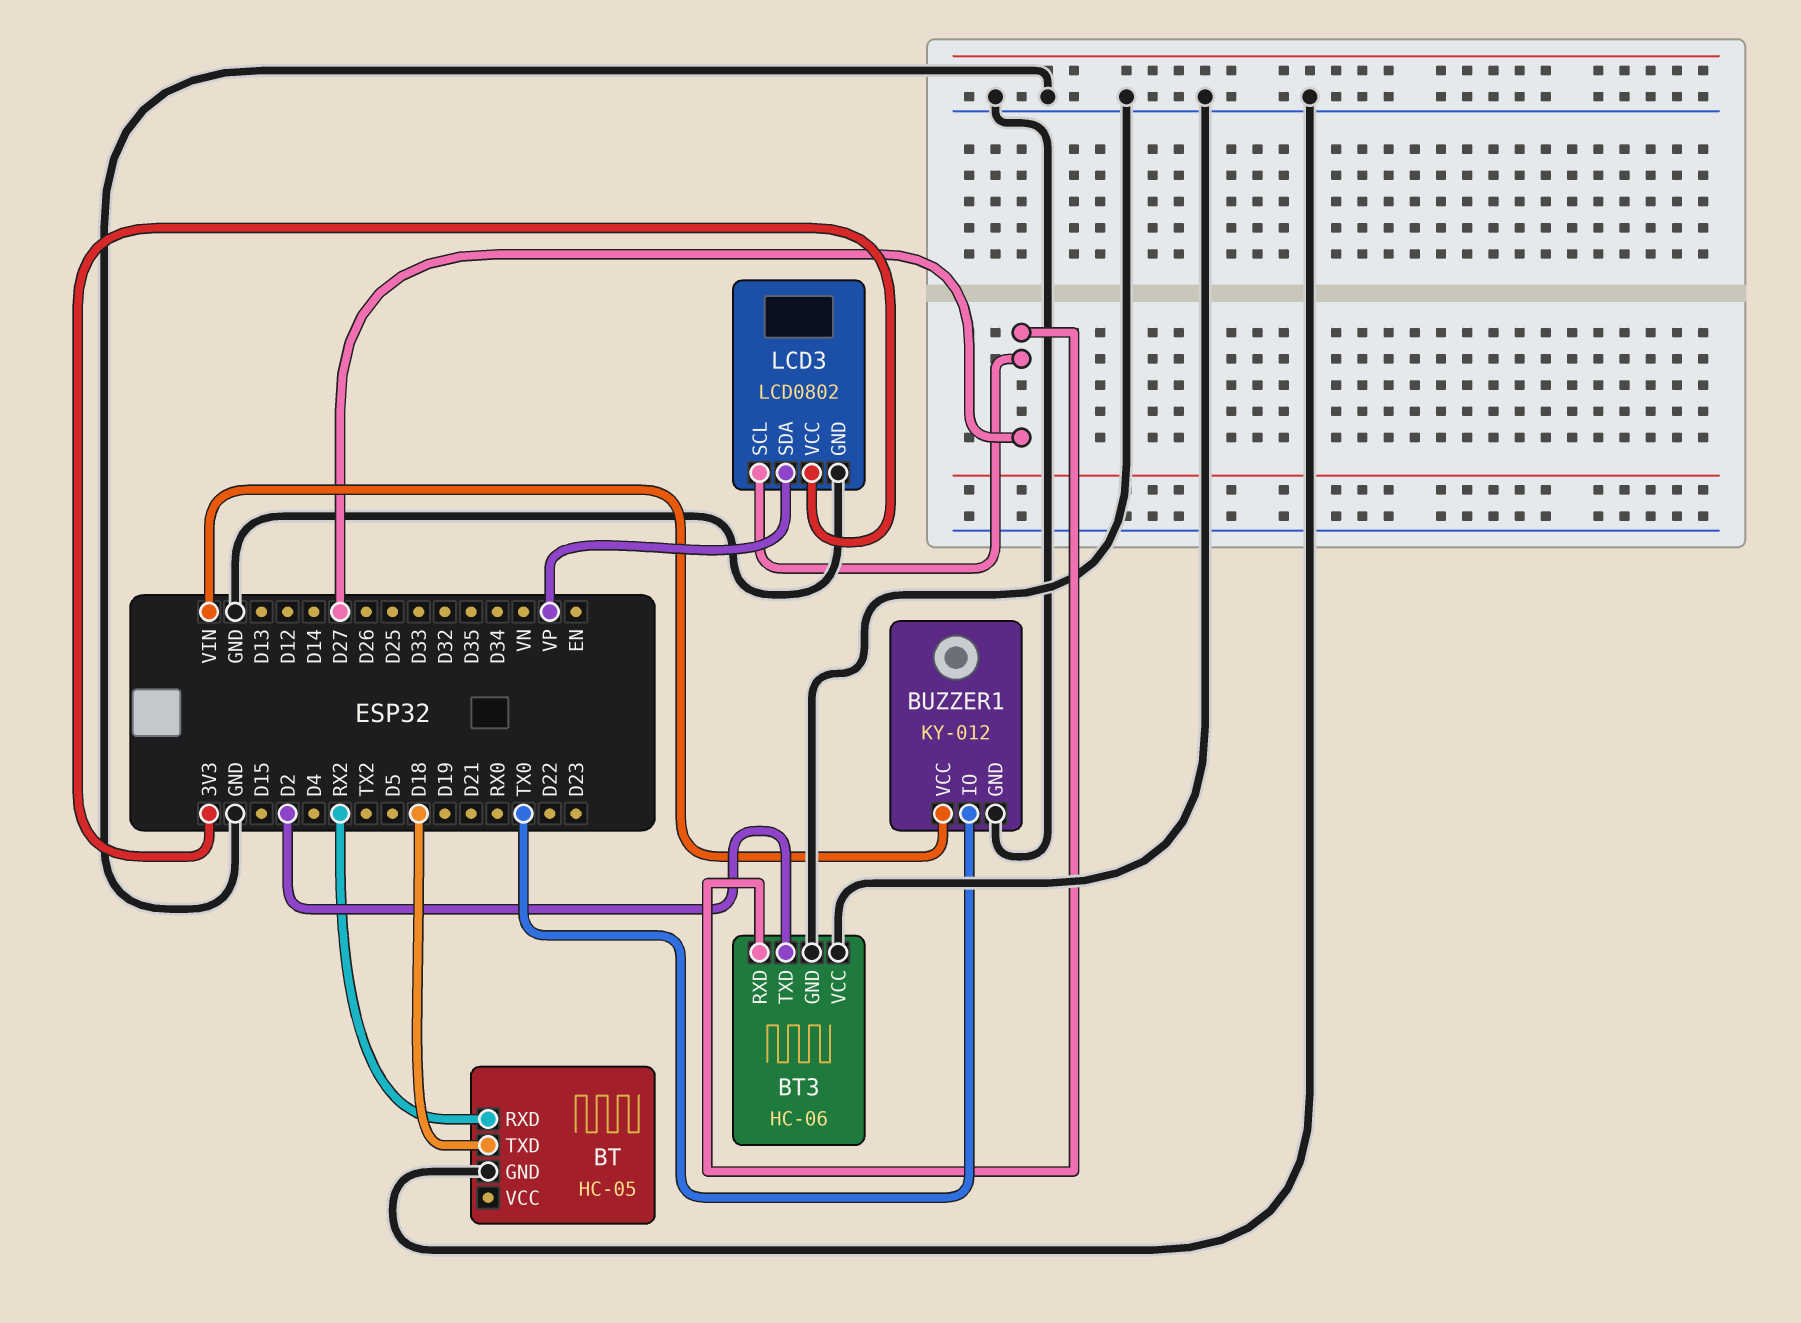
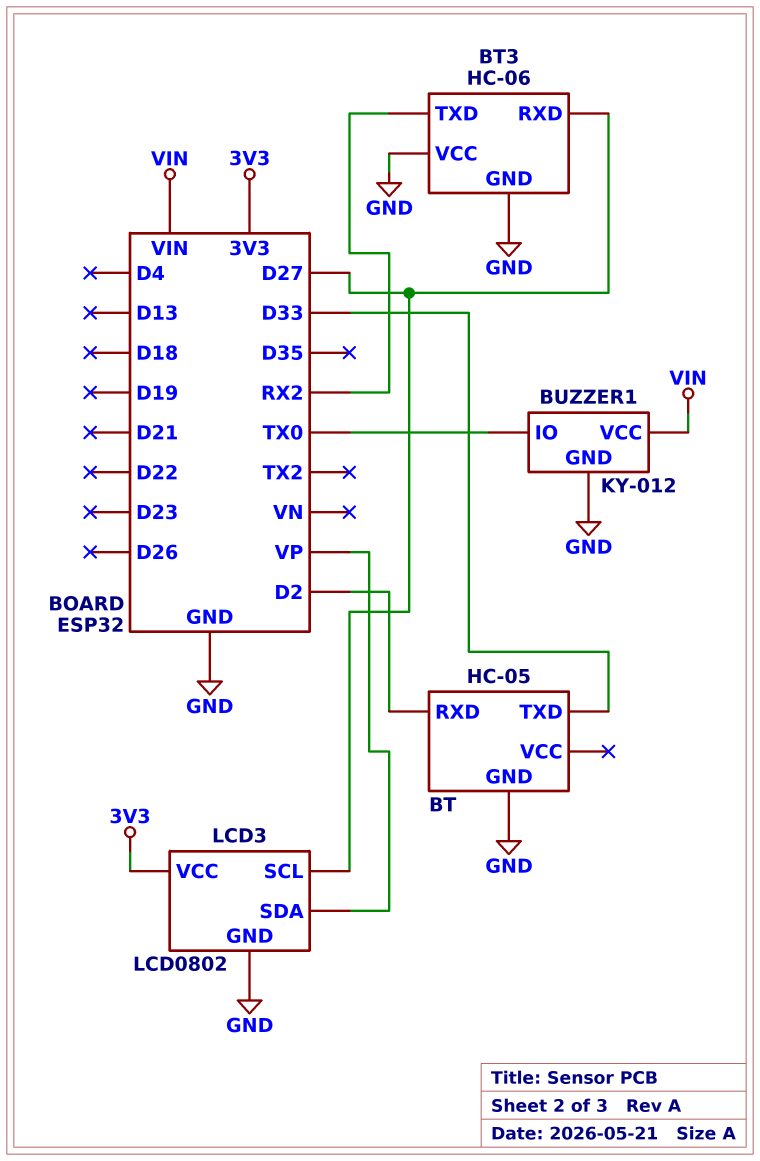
BT pin RXD: RX2 -> D2
BT pin TXD: D18 -> D33
BT3 pin TXD: D2 -> RX2

